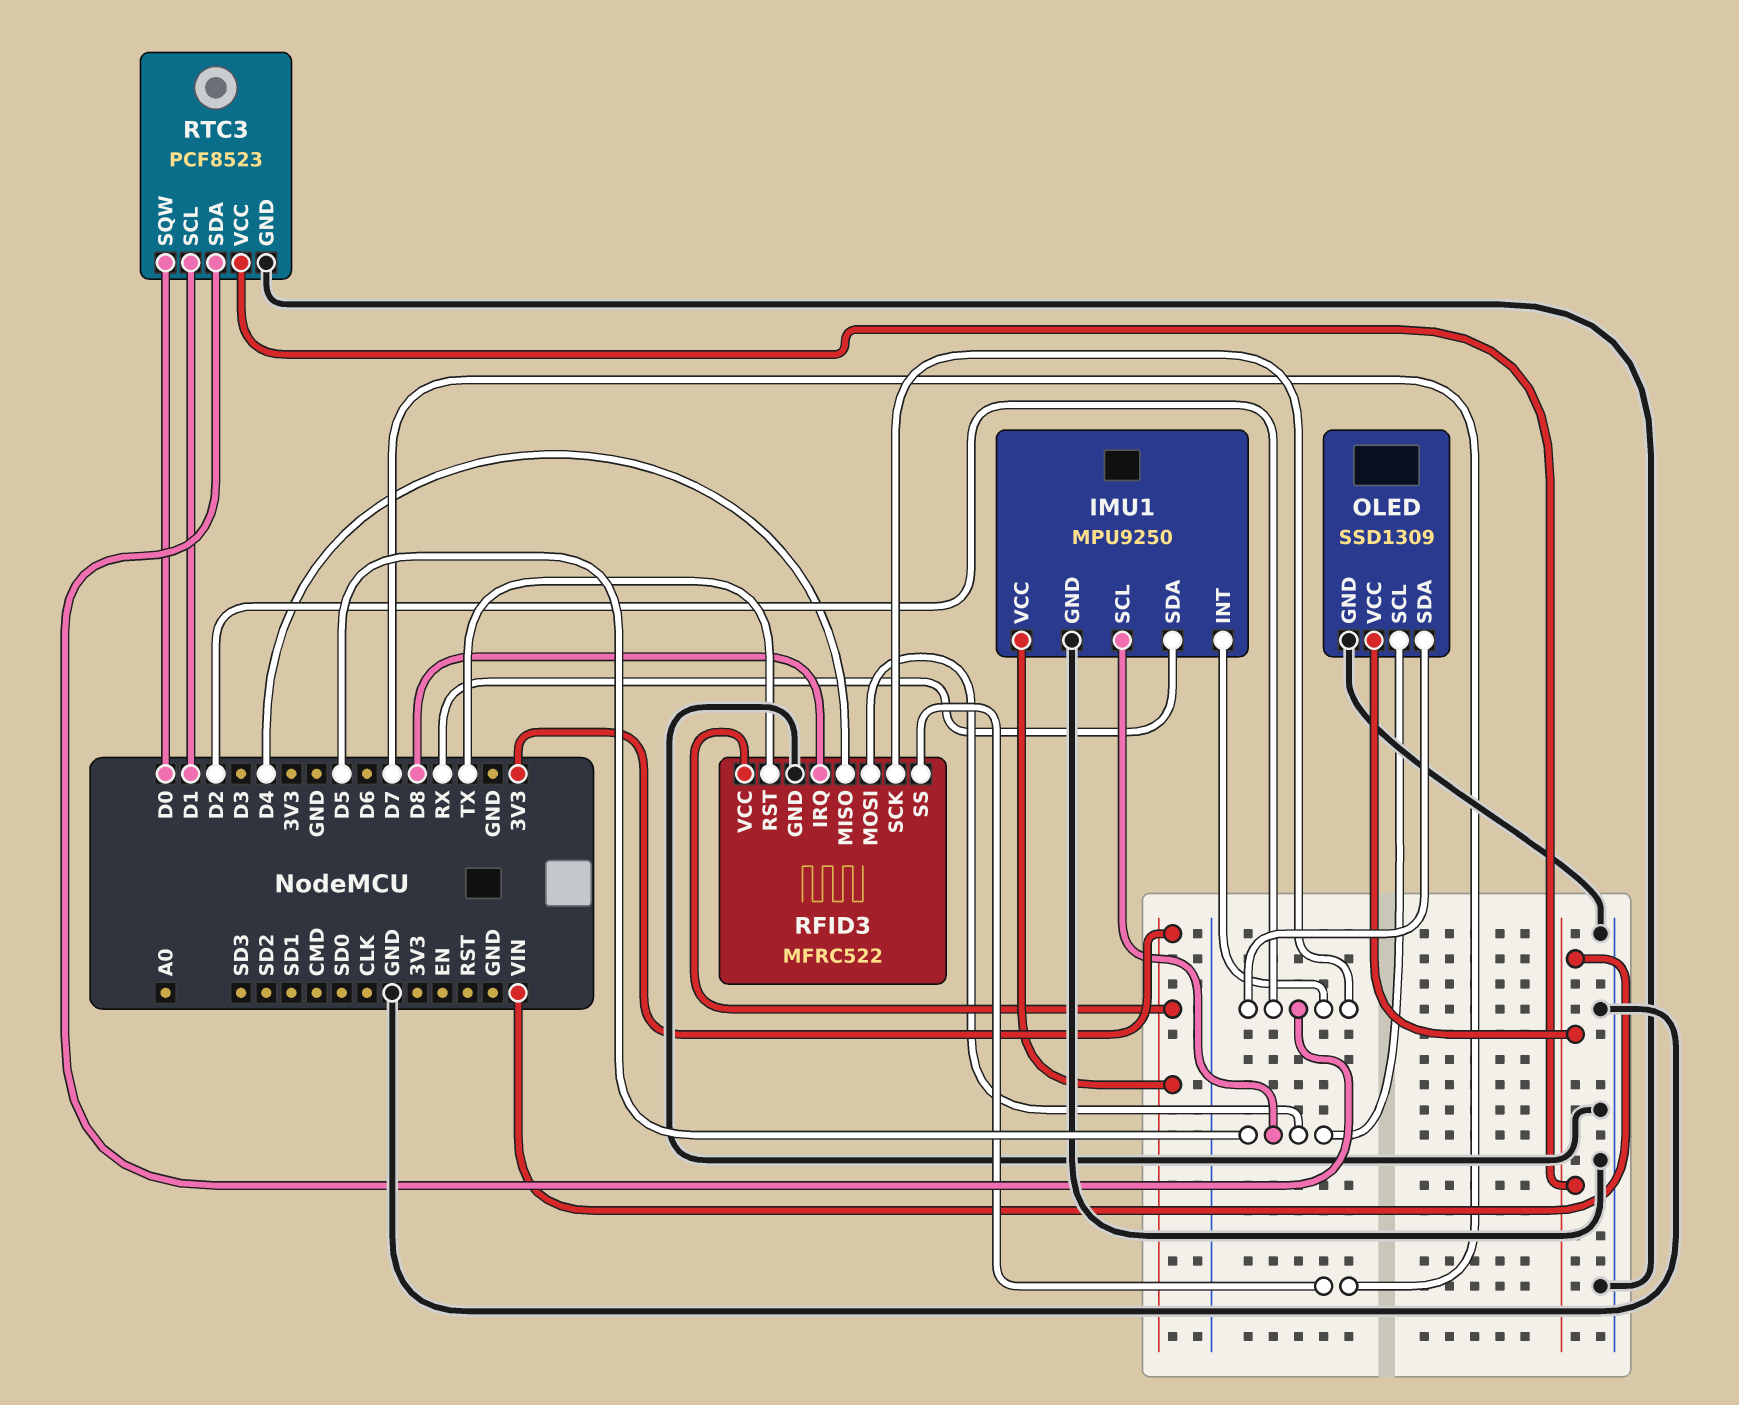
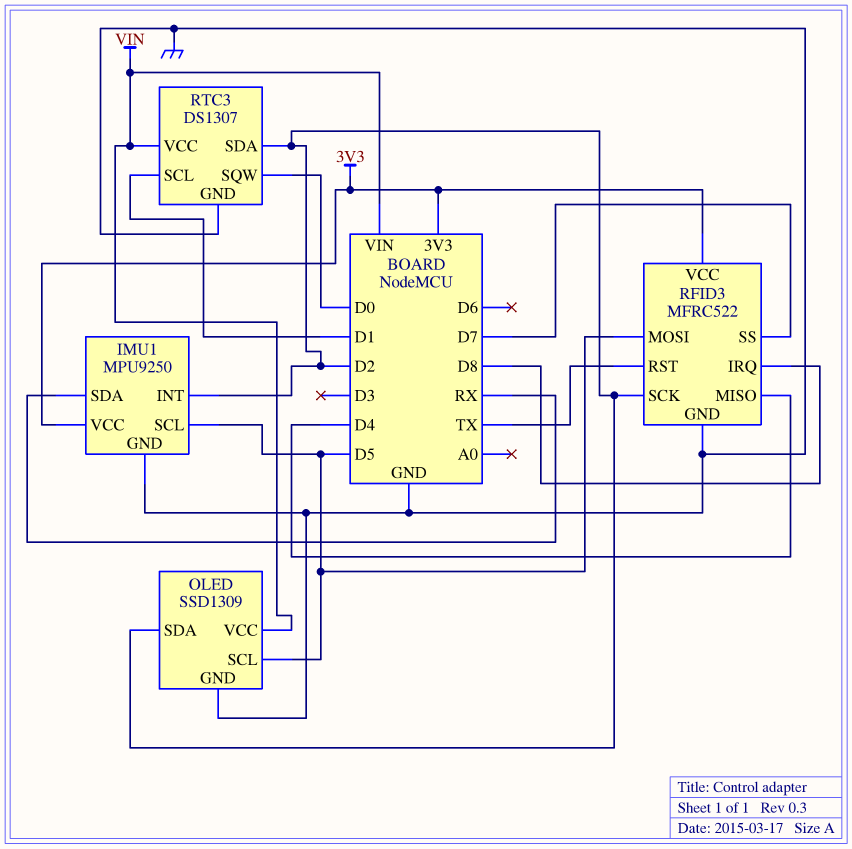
RTC3: PCF8523 -> DS1307

